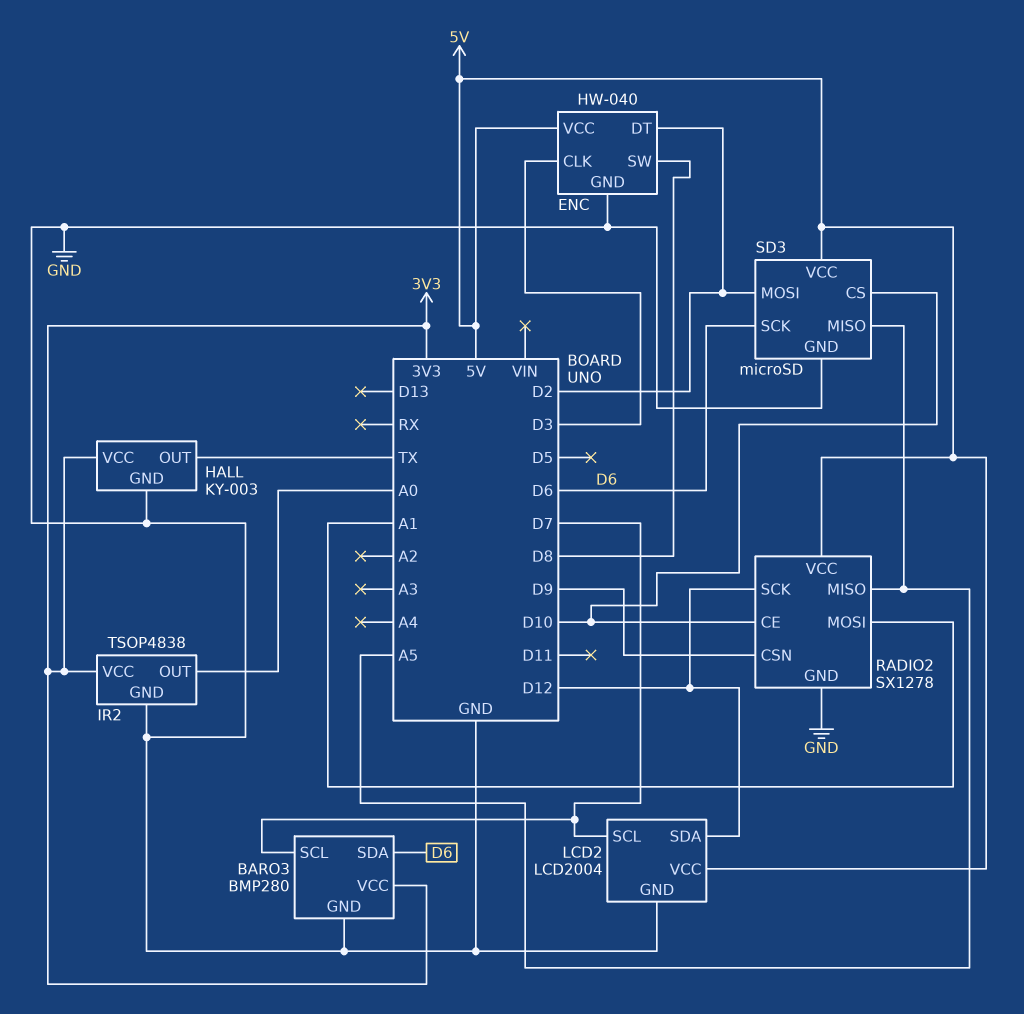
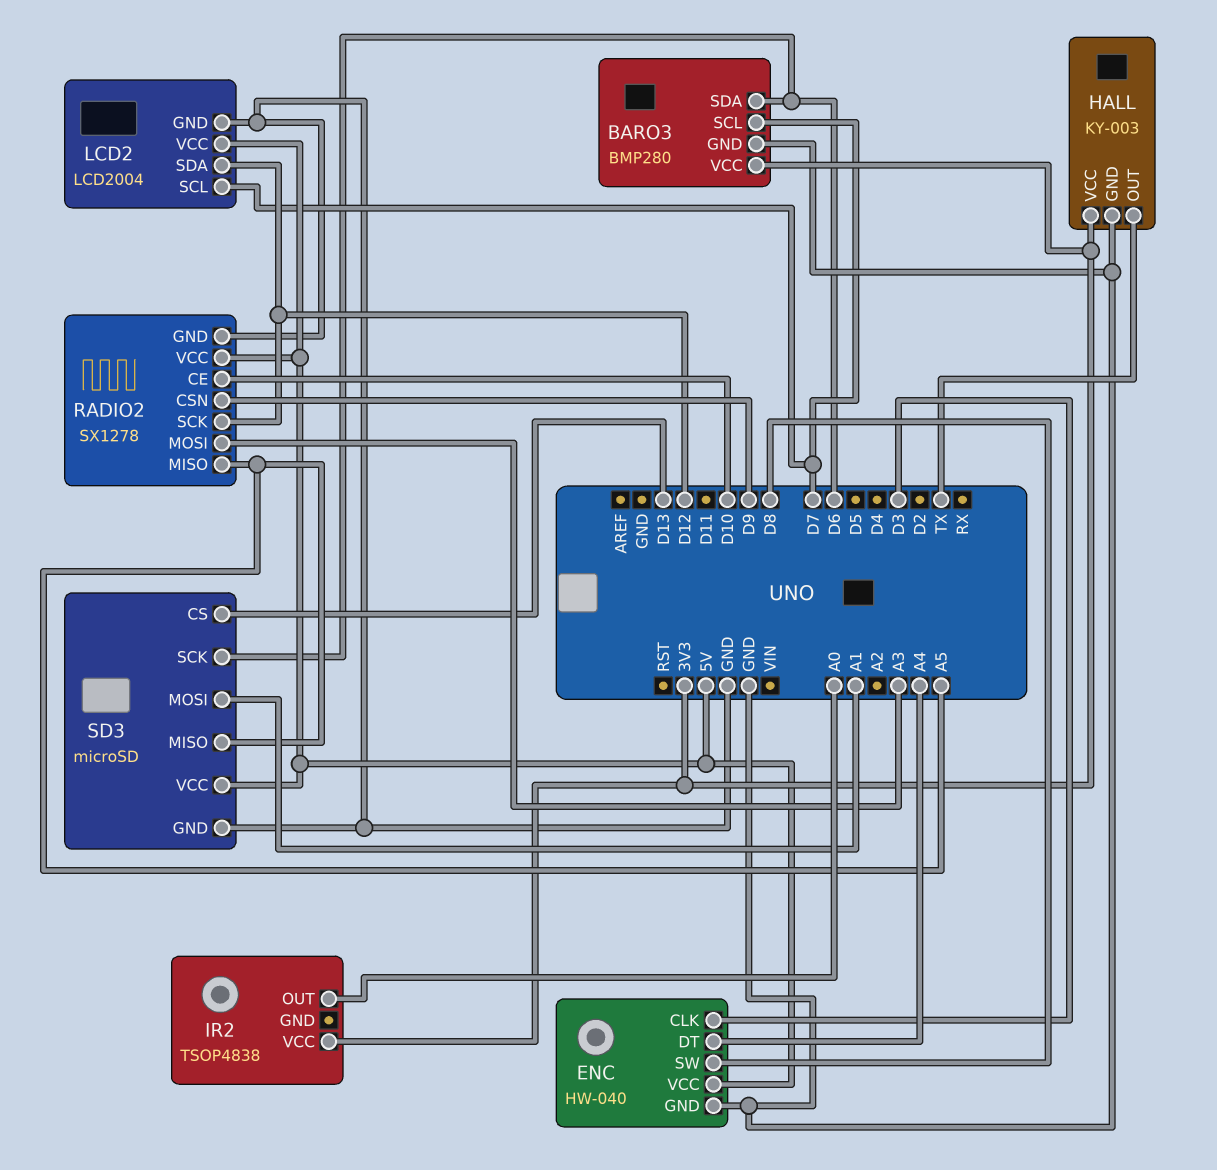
ENC pin DT: D2 -> A4
IR2 pin GND: GND -> none
RADIO2 pin MOSI: A1 -> A3
SD3 pin CS: D10 -> D13
SD3 pin MOSI: D2 -> A1

